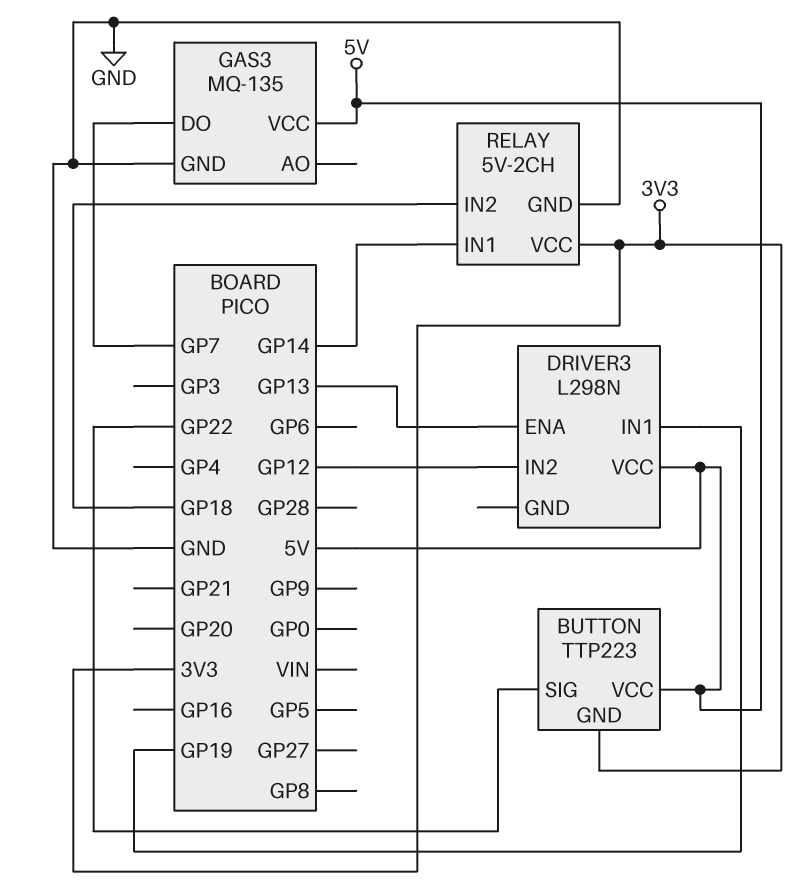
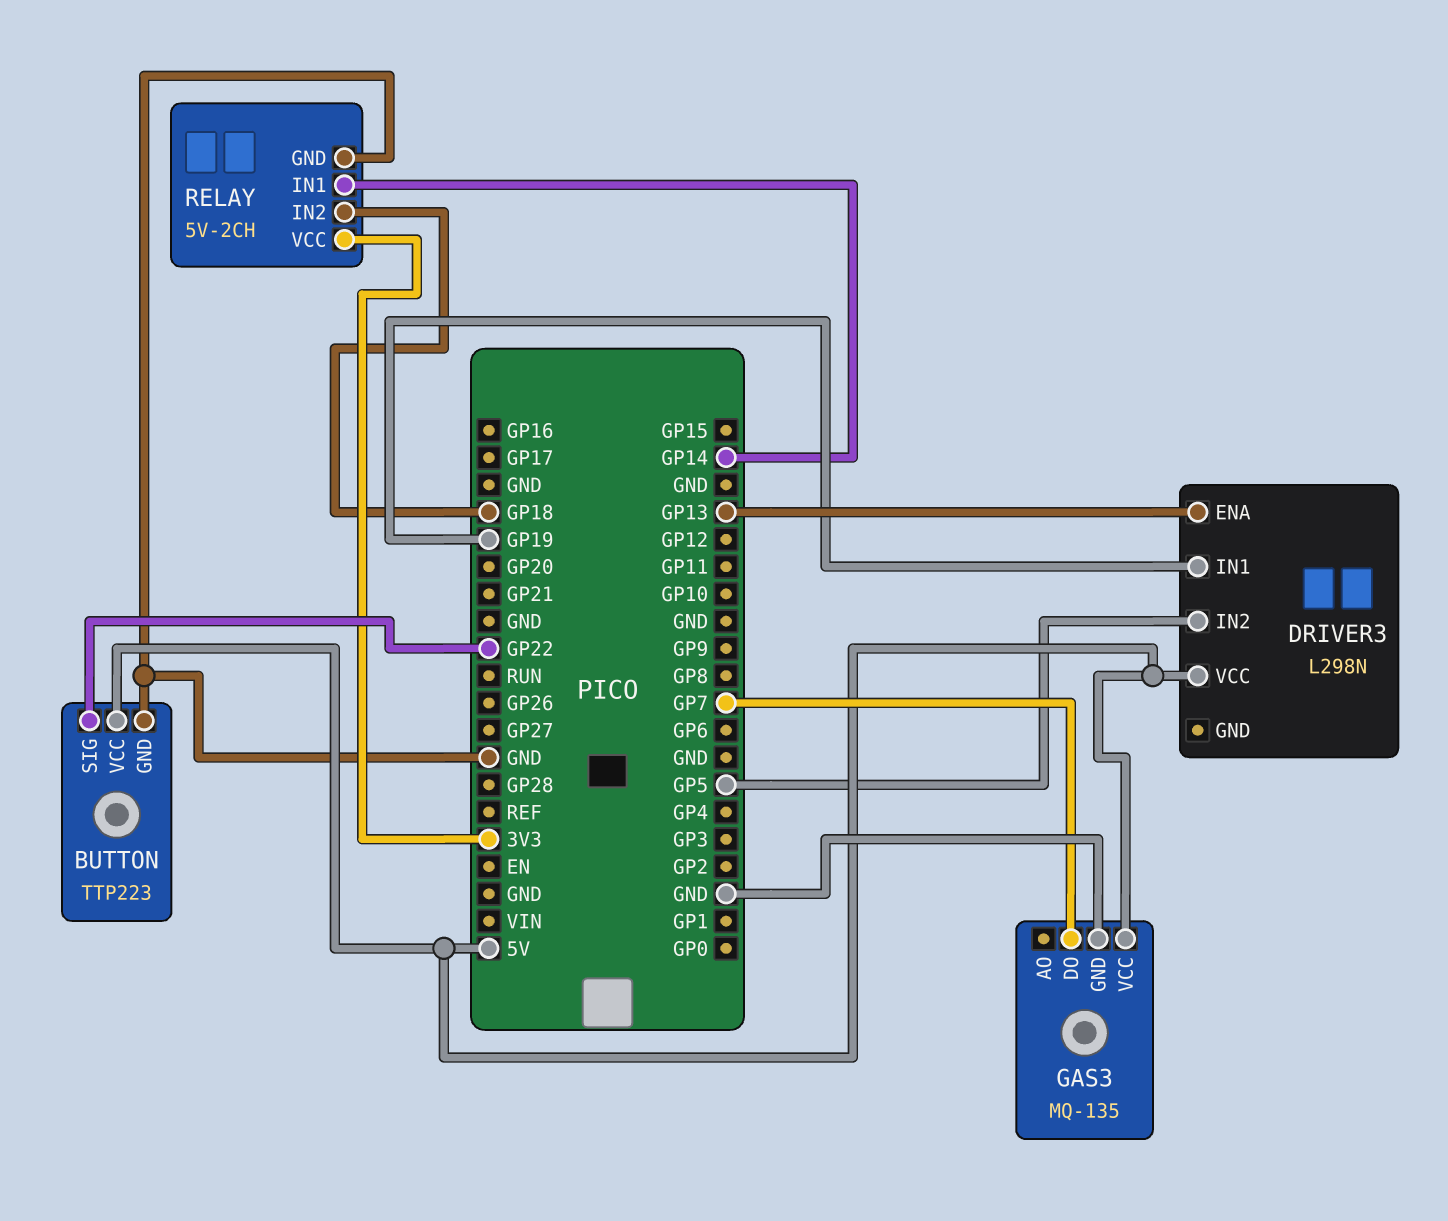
BUTTON pin GND: 3V3 -> GND
DRIVER3 pin IN2: GP12 -> GP5

